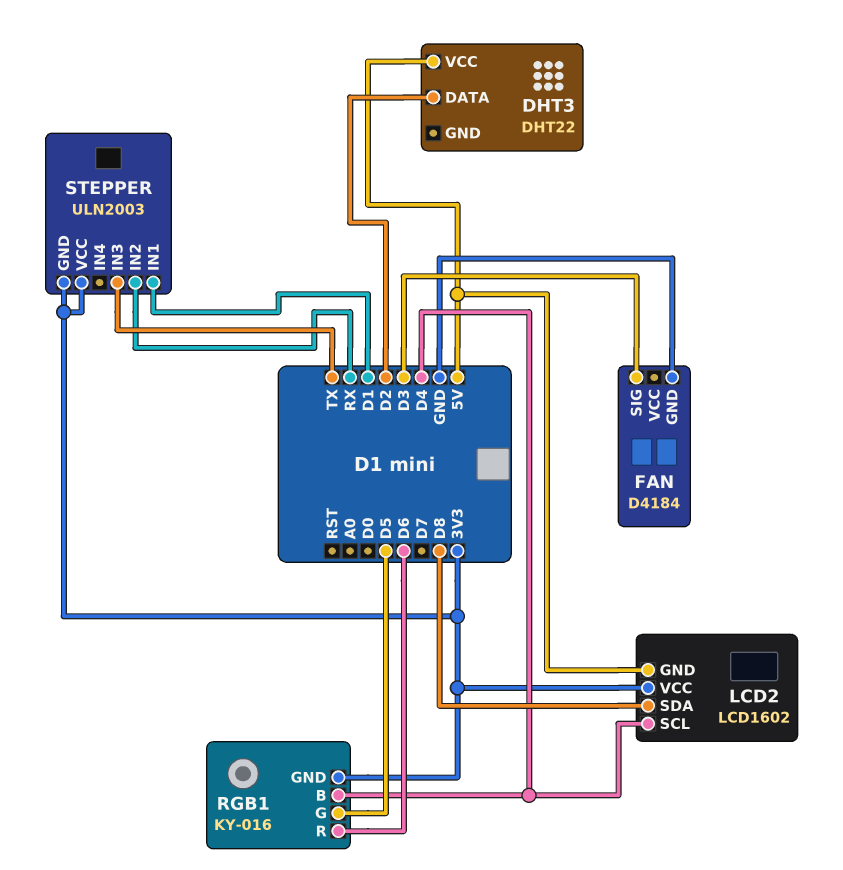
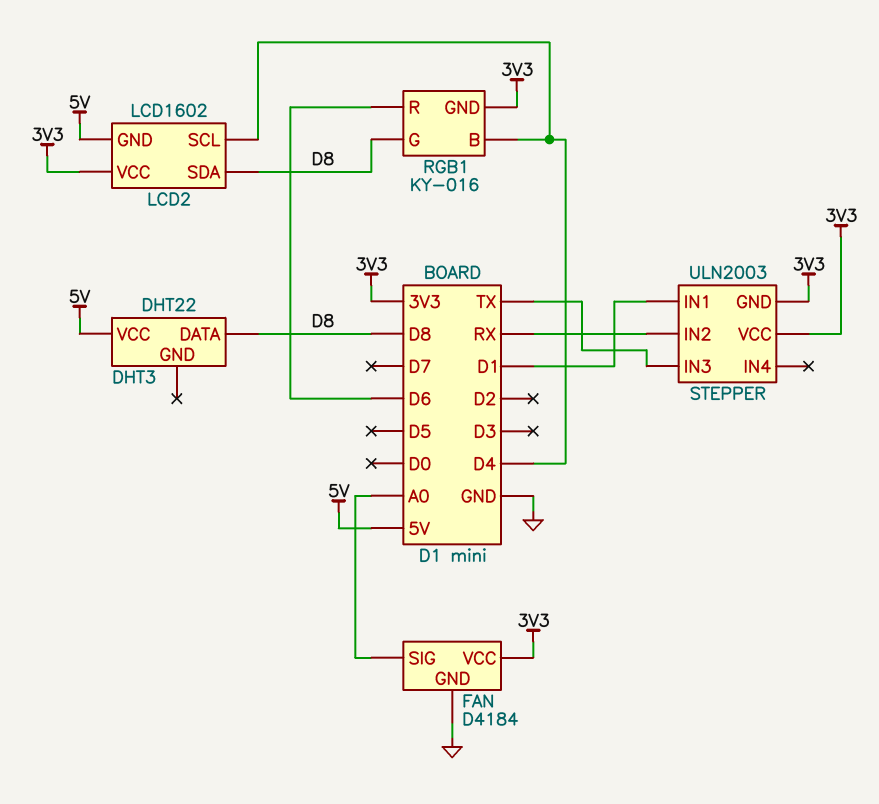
DHT3 pin DATA: D2 -> D8
FAN pin SIG: D3 -> A0
FAN pin VCC: none -> 3V3
RGB1 pin G: D5 -> D8

